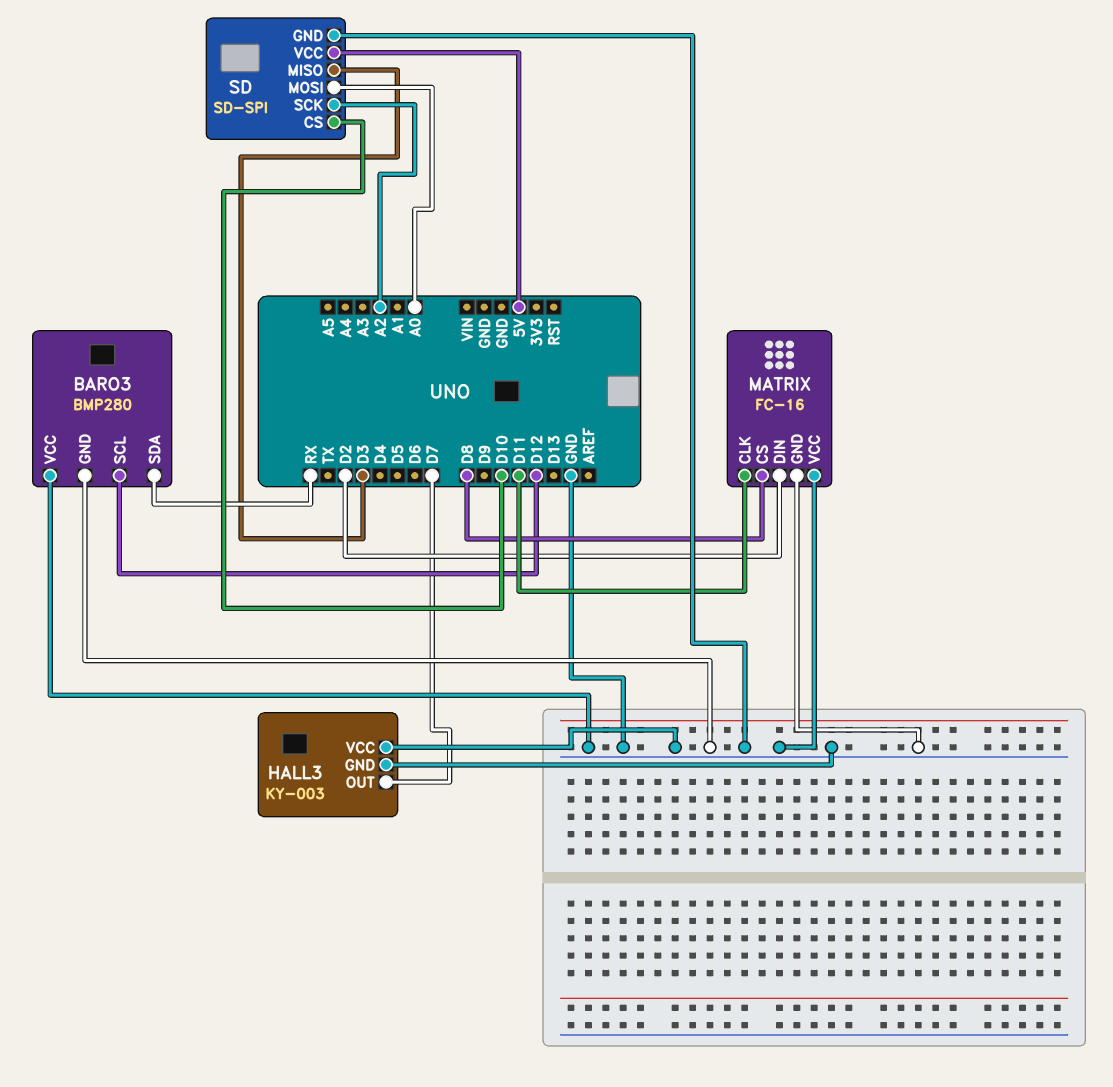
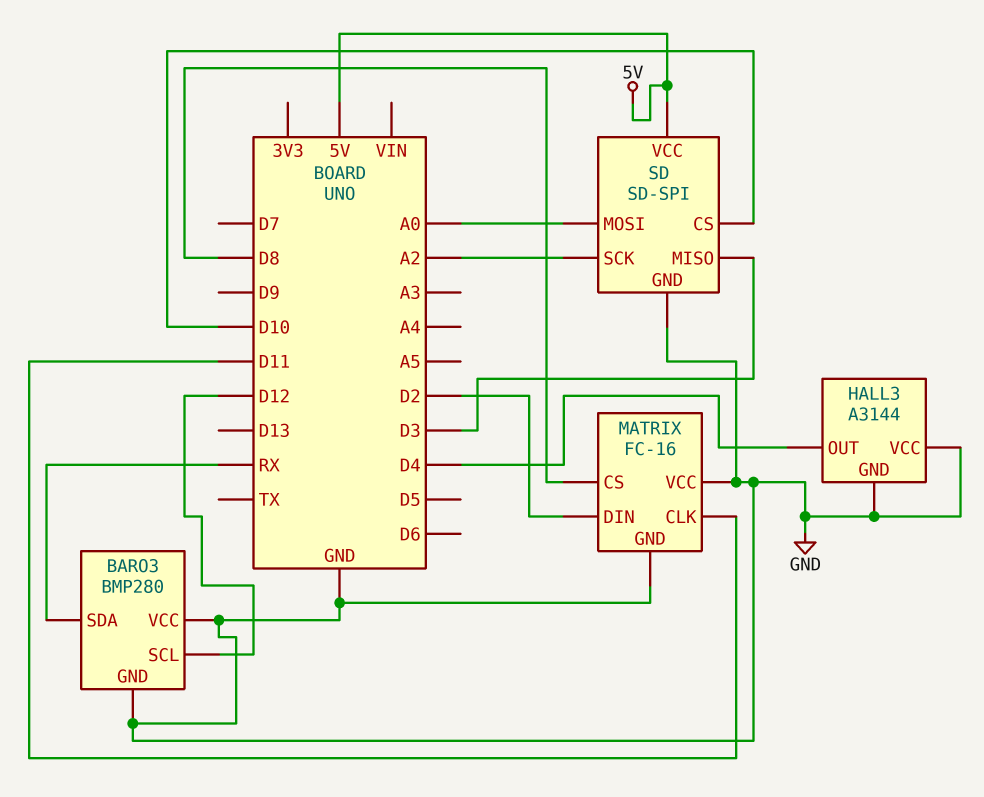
HALL3: KY-003 -> A3144
HALL3 pin OUT: D7 -> D4

